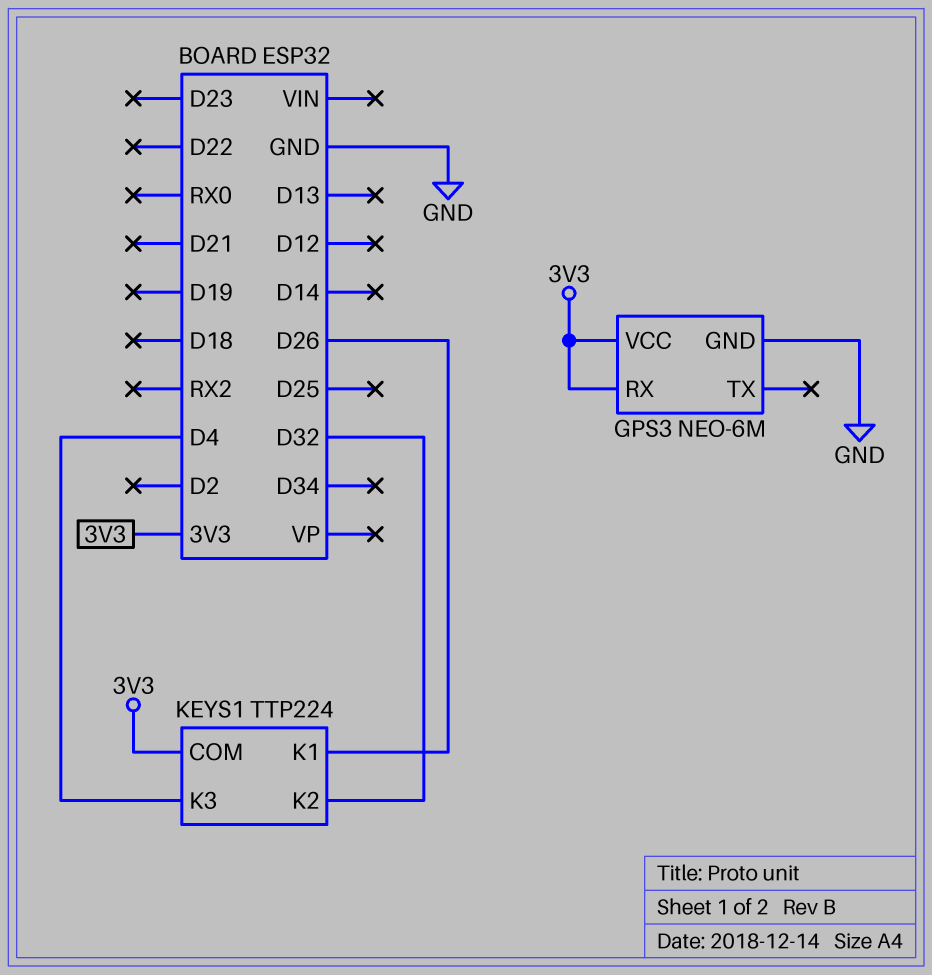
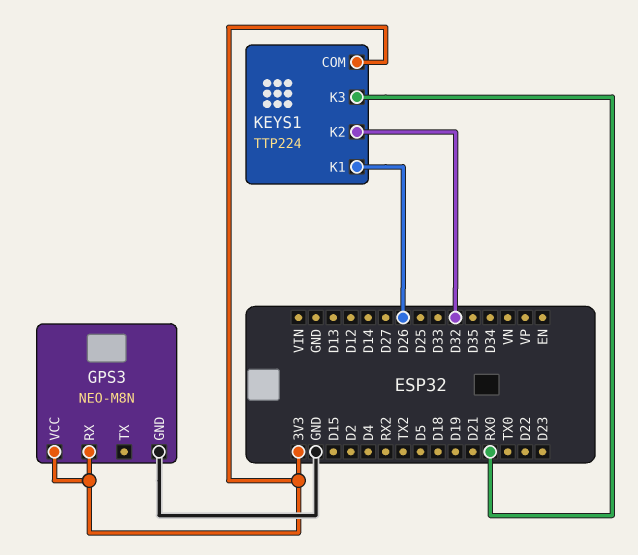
GPS3: NEO-6M -> NEO-M8N
KEYS1 pin K3: D4 -> RX0

